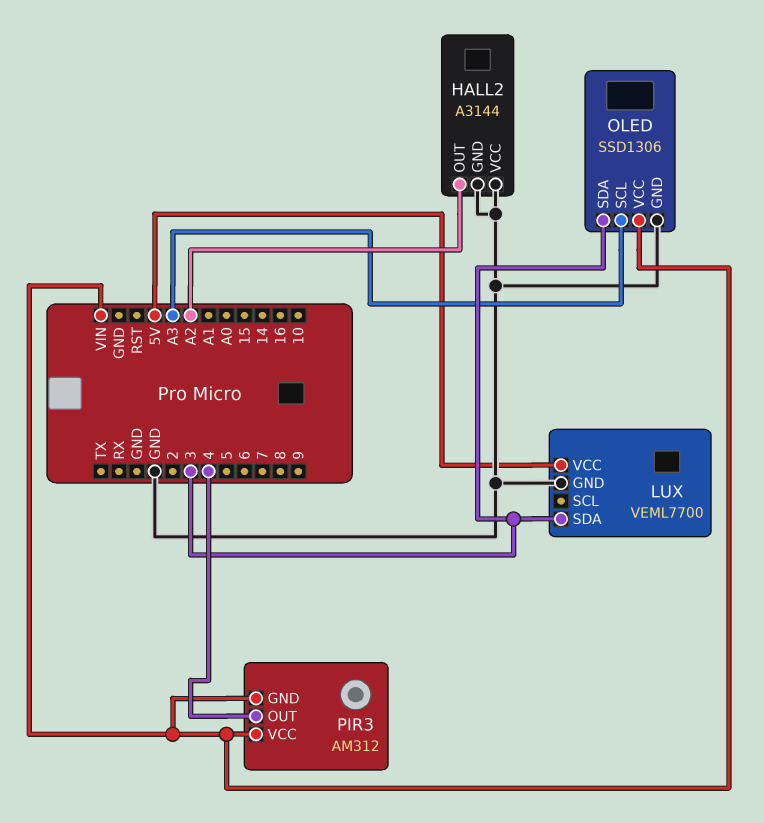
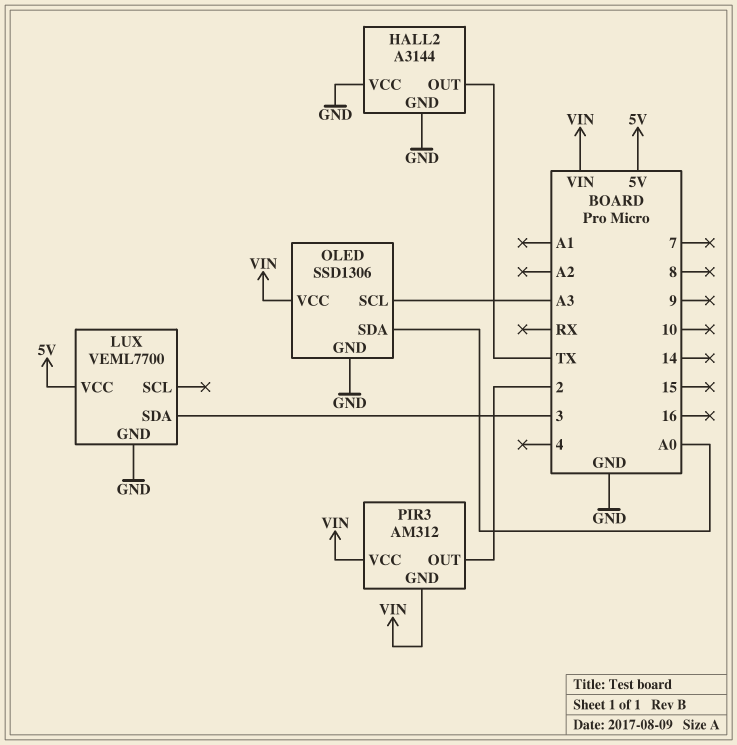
HALL2 pin OUT: A2 -> TX
OLED pin SDA: 3 -> A0
PIR3 pin OUT: 4 -> 2

